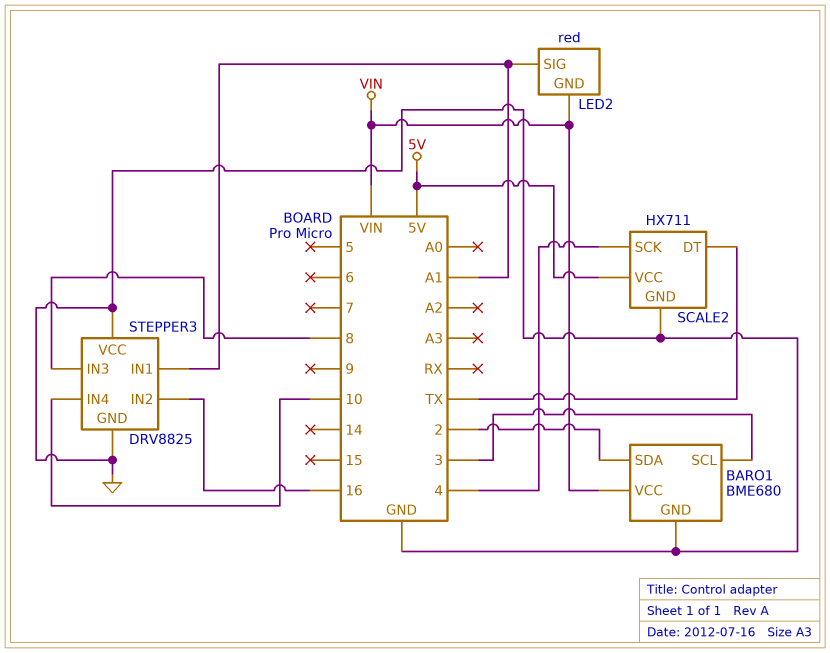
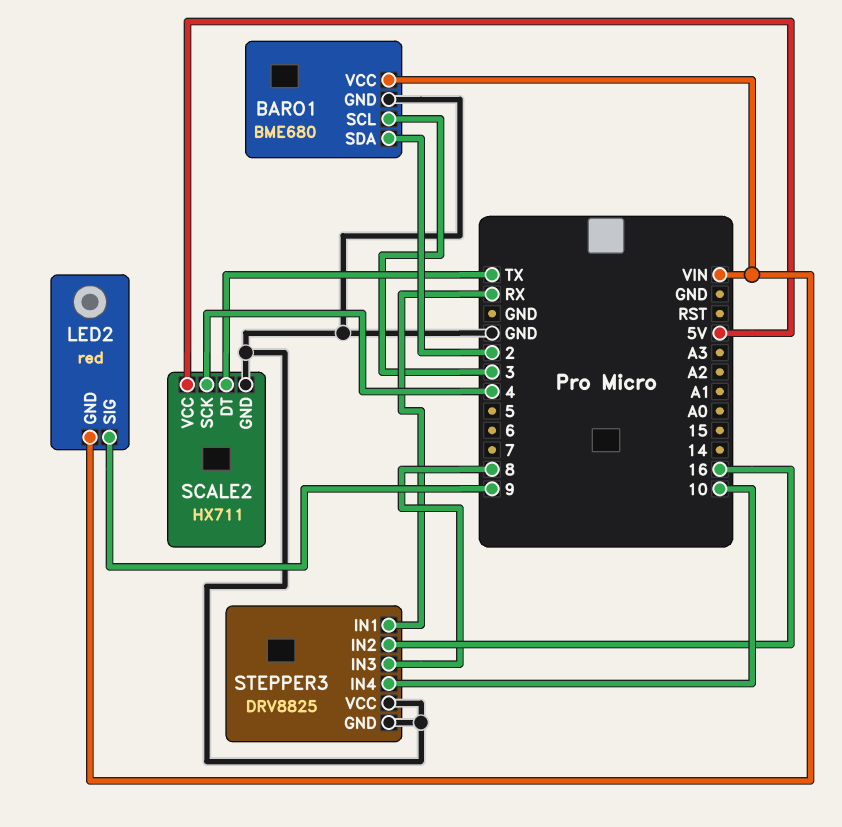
LED2 pin SIG: A1 -> 9
STEPPER3 pin IN1: A1 -> RX

